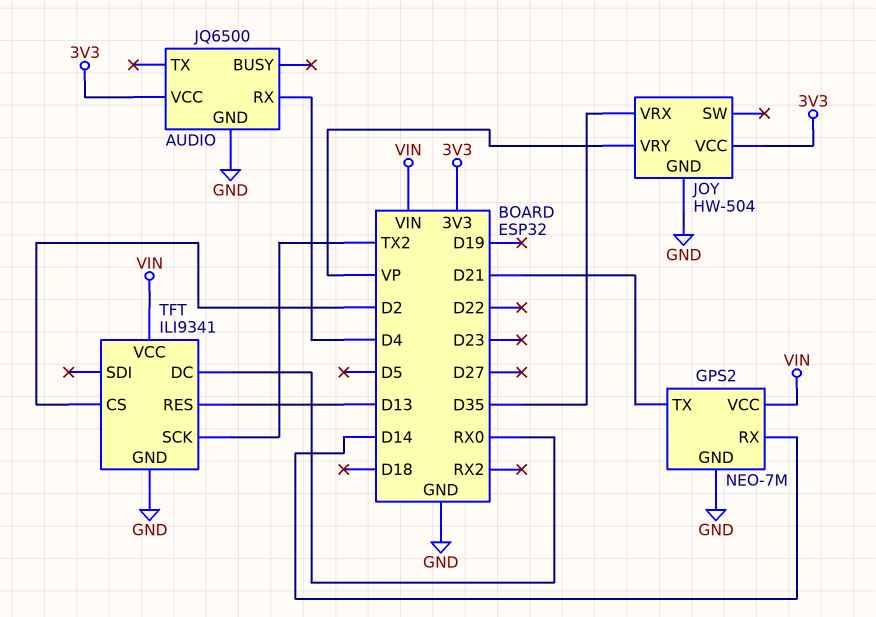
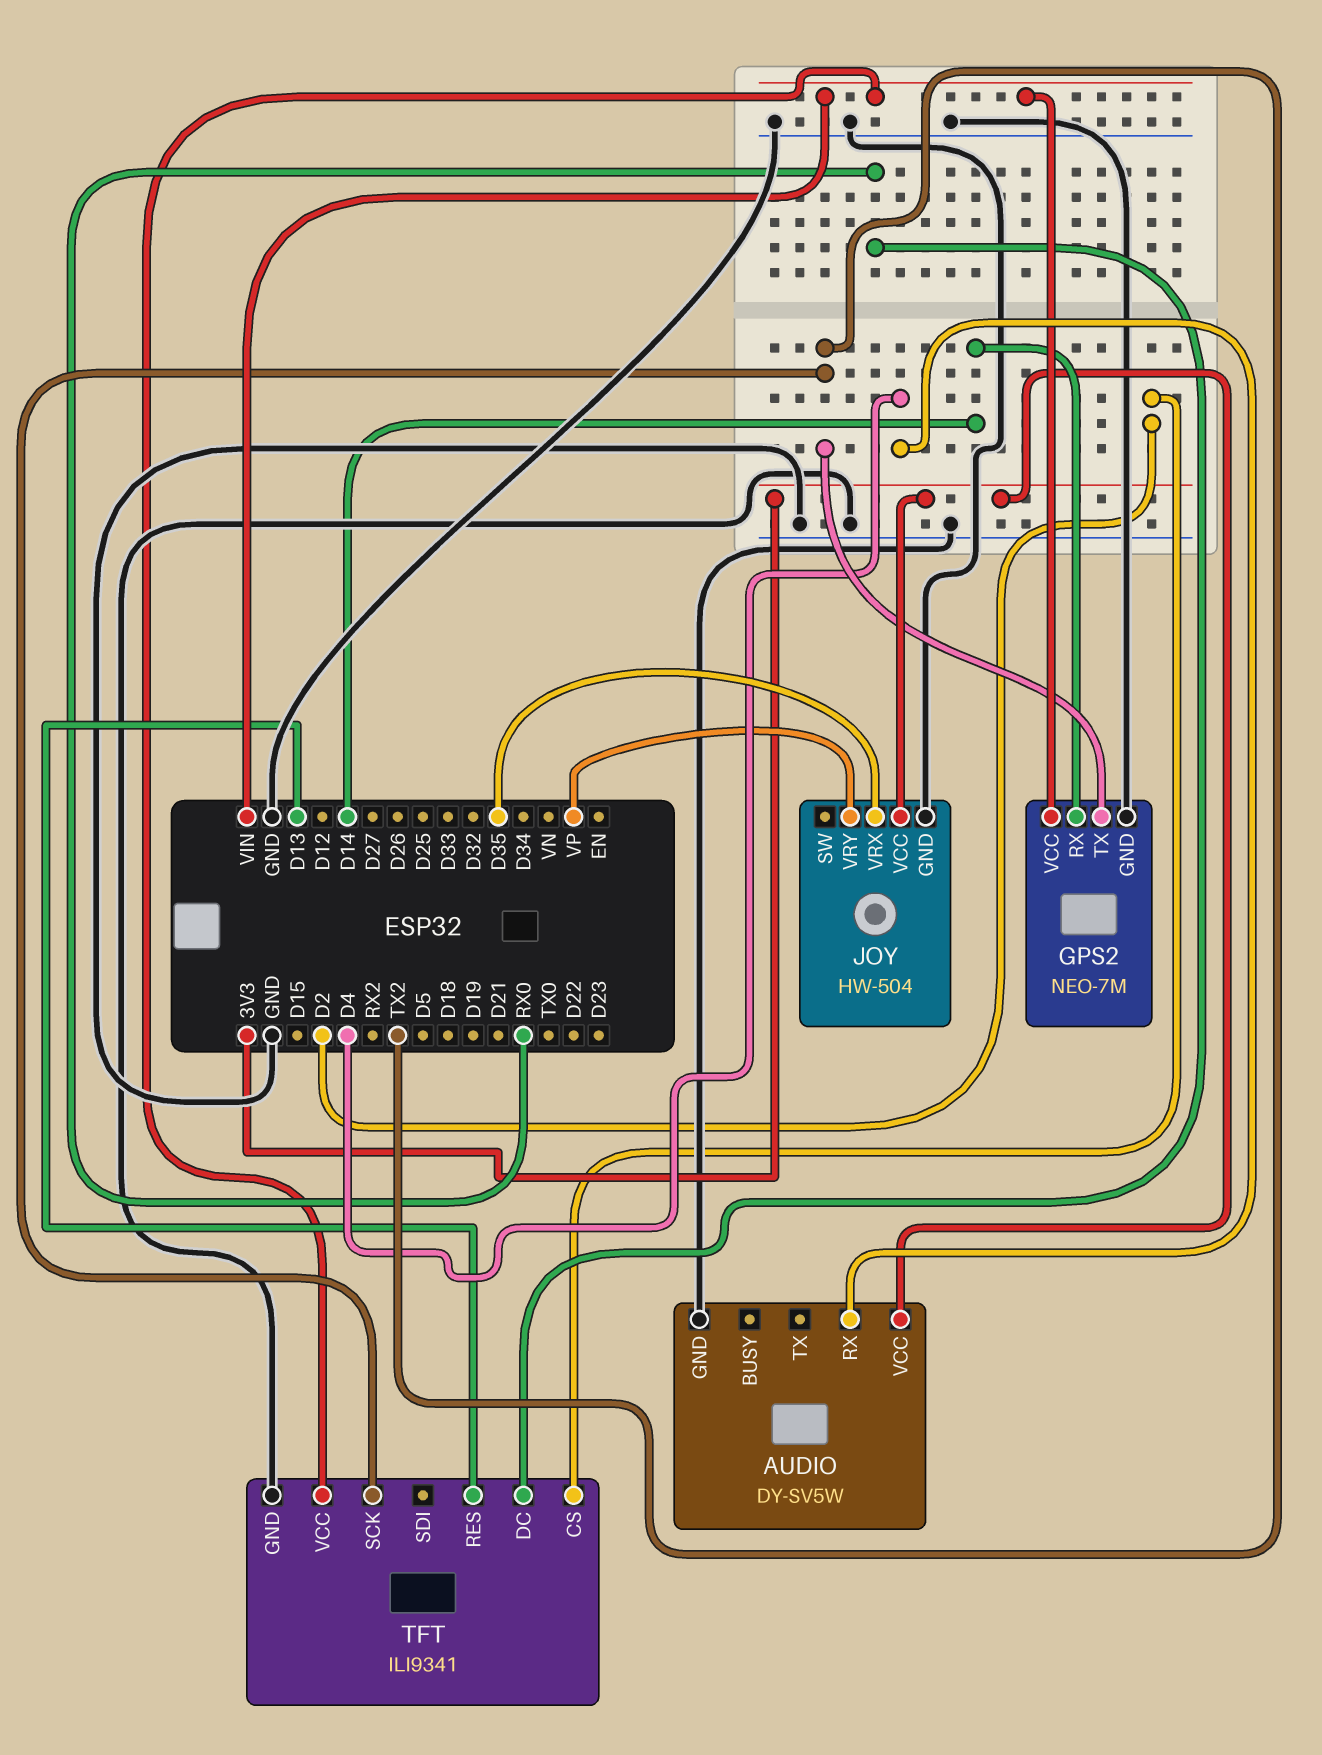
AUDIO: JQ6500 -> DY-SV5W
GPS2 pin TX: D21 -> TX2

